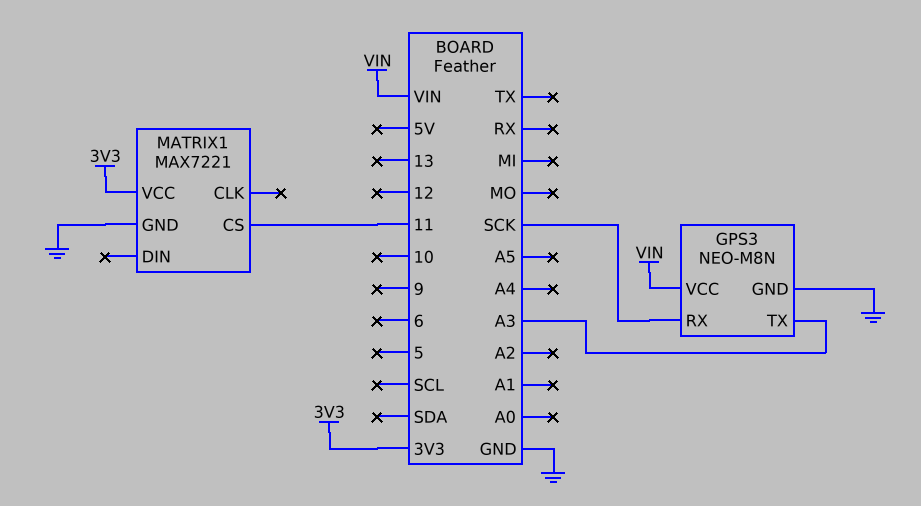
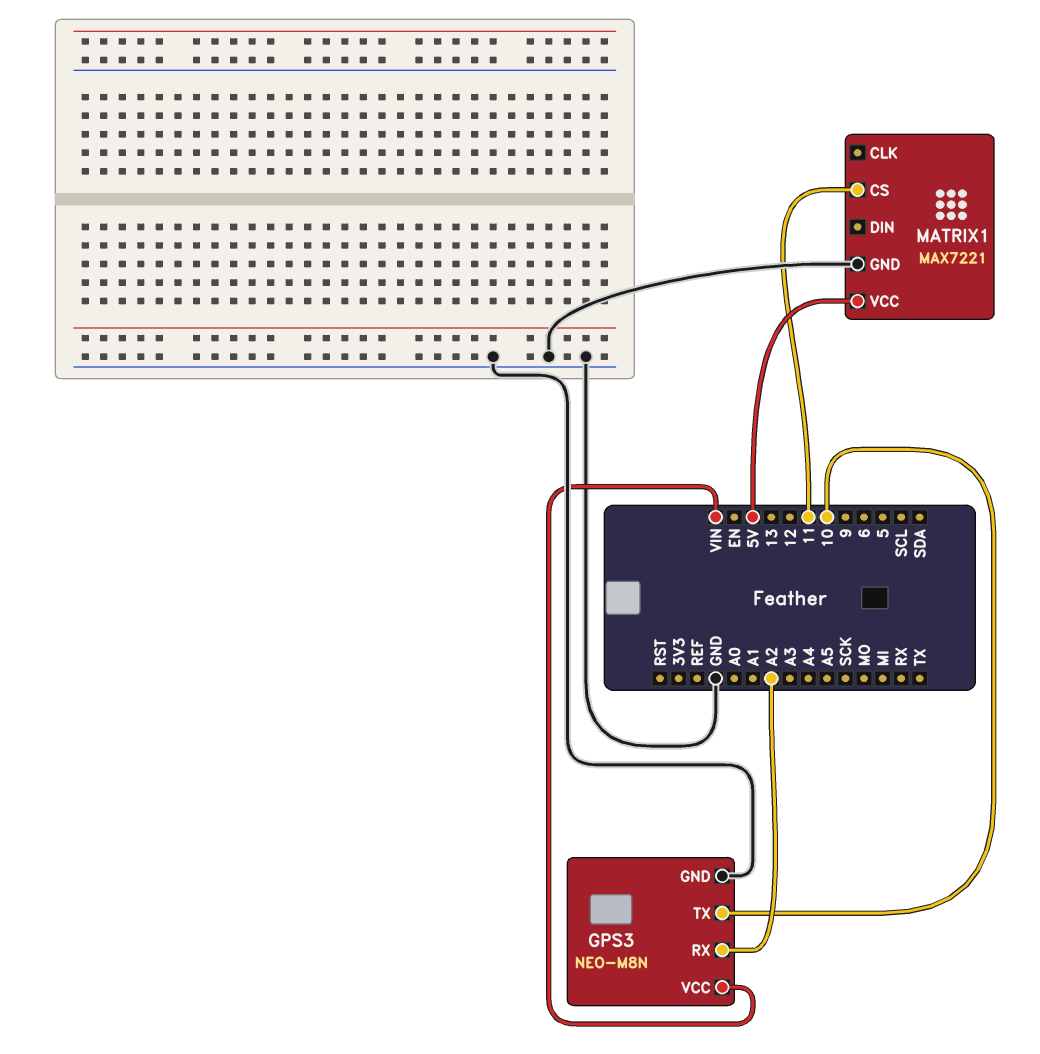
GPS3 pin RX: SCK -> A2
GPS3 pin TX: A3 -> 10
MATRIX1 pin VCC: 3V3 -> 5V

